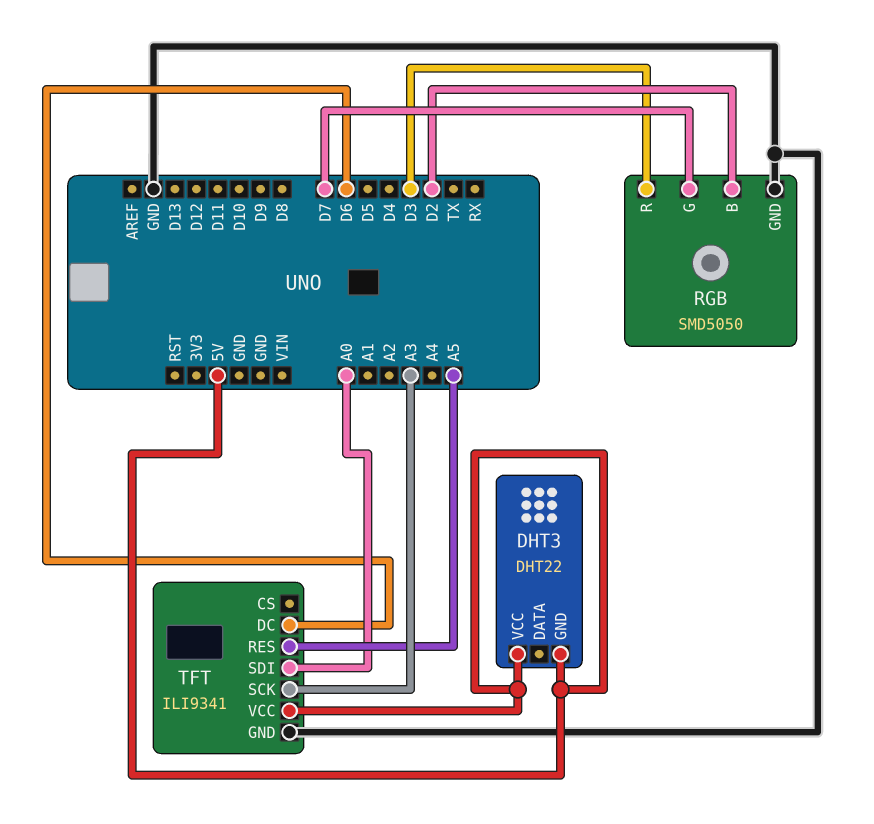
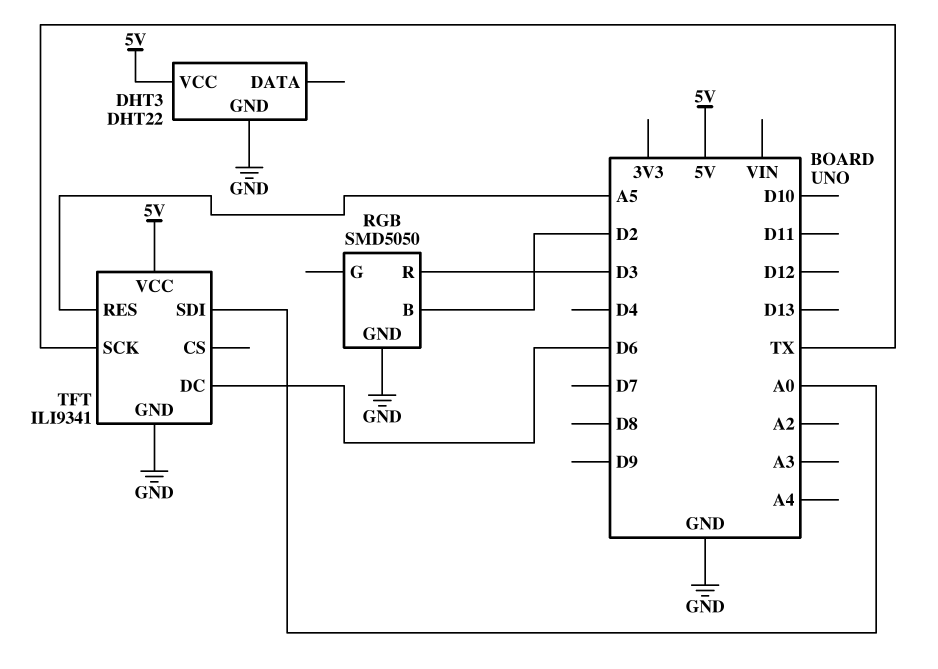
DHT3 pin GND: 5V -> GND
RGB pin G: D7 -> none
TFT pin SCK: A3 -> TX

